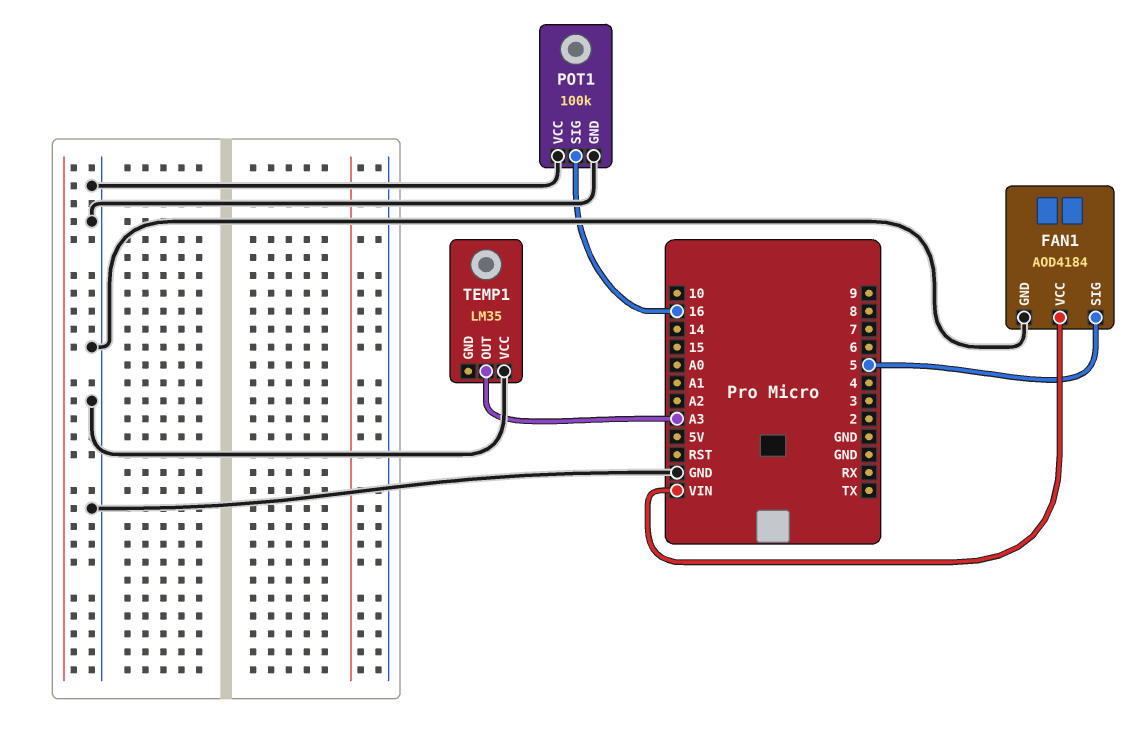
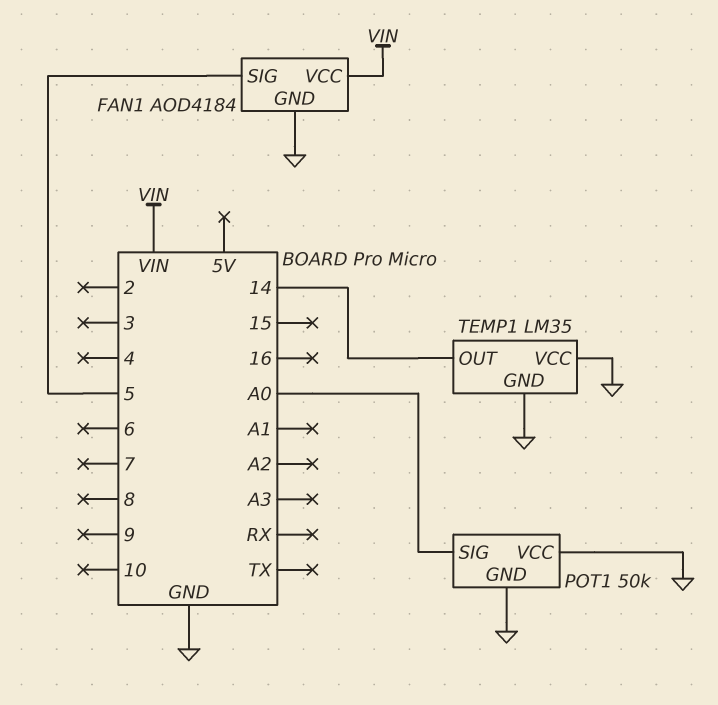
POT1: 100k -> 50k
POT1 pin SIG: 16 -> A0
TEMP1 pin GND: none -> GND
TEMP1 pin OUT: A3 -> 14

